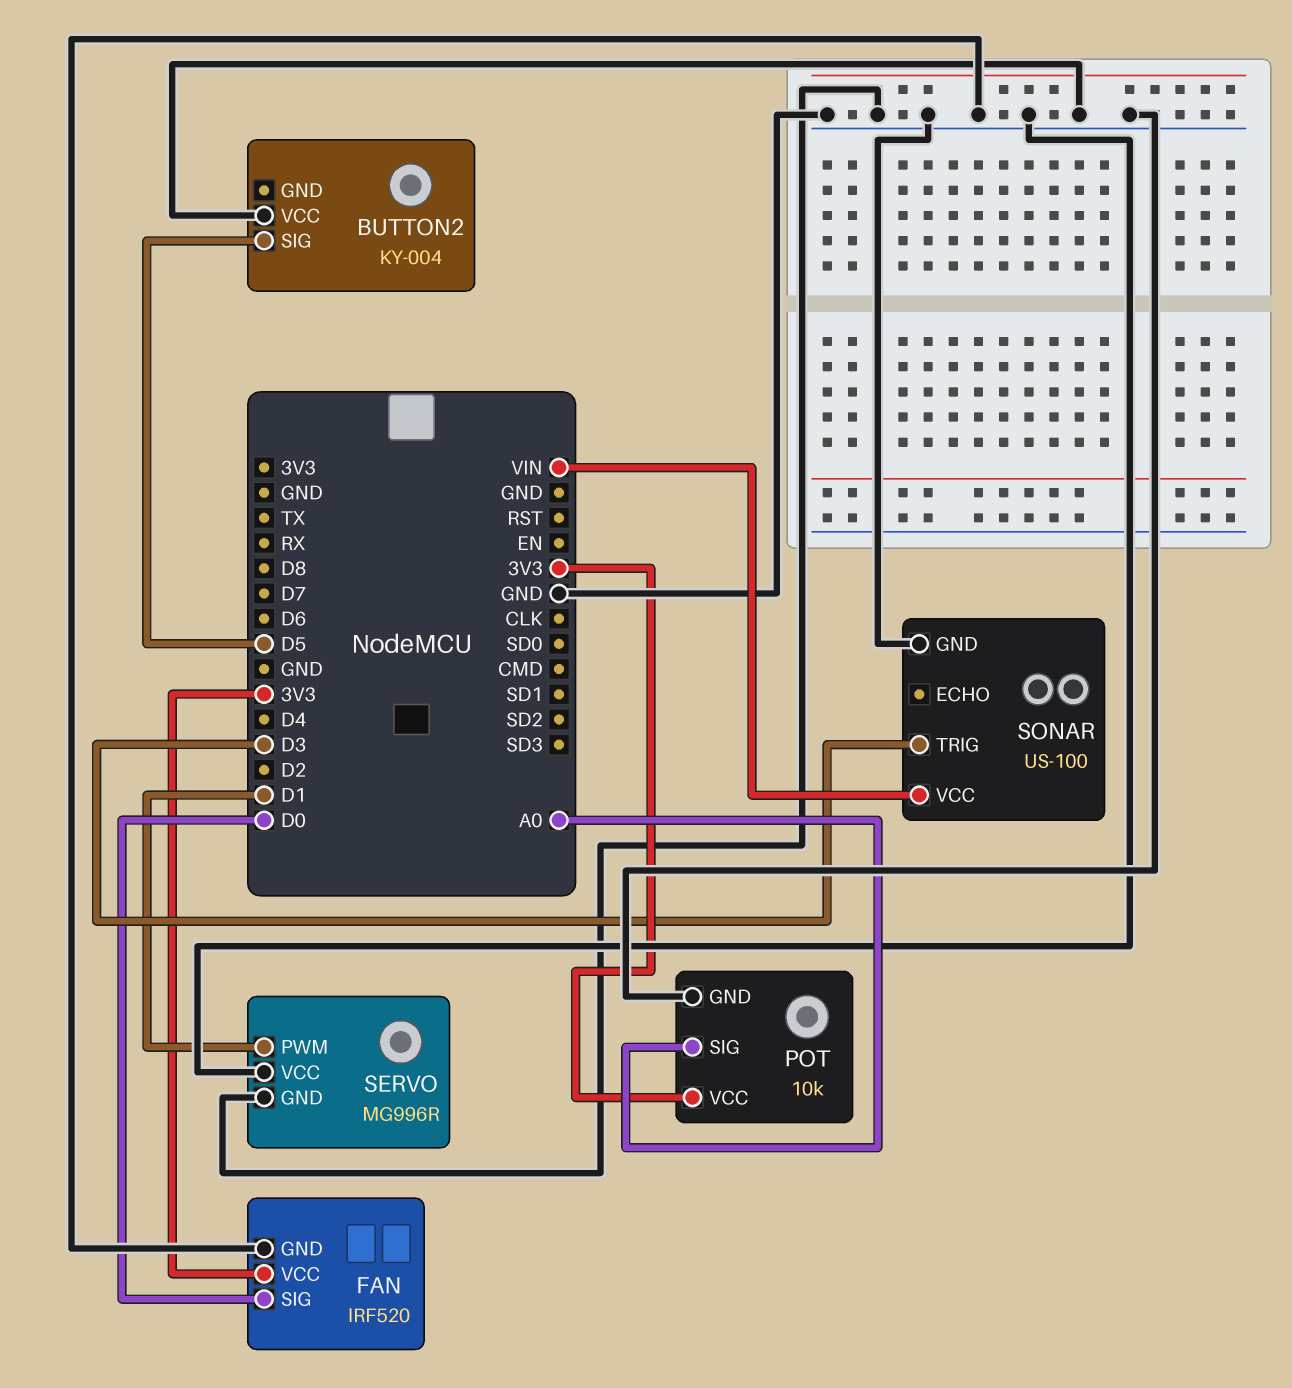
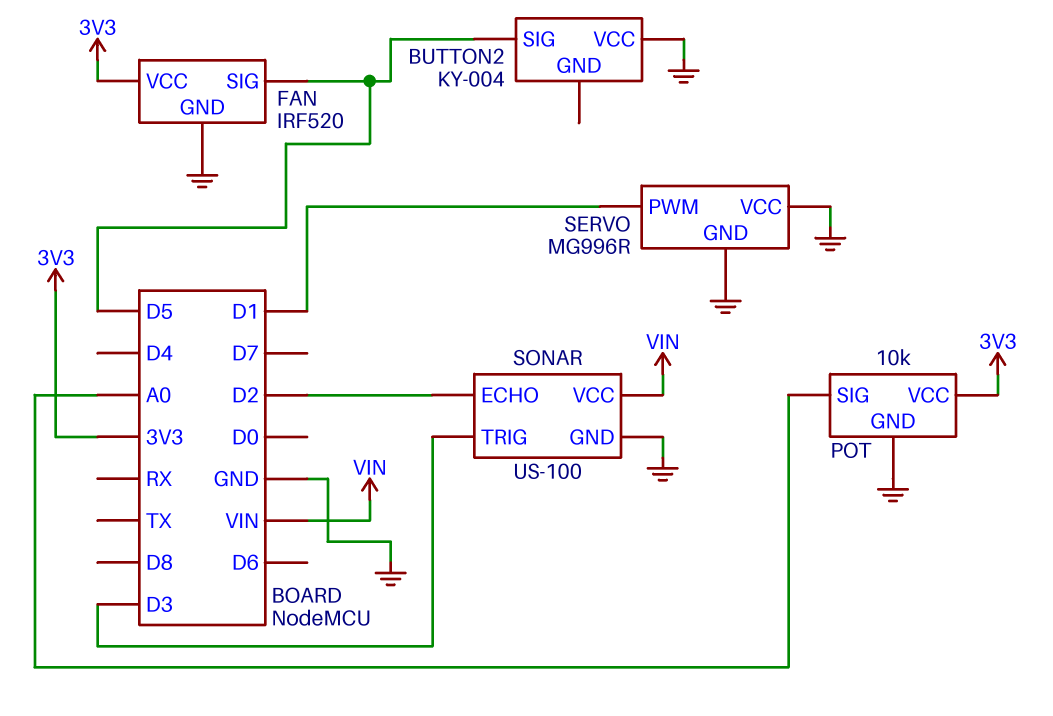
FAN pin SIG: D0 -> D5
SONAR pin ECHO: none -> D2

